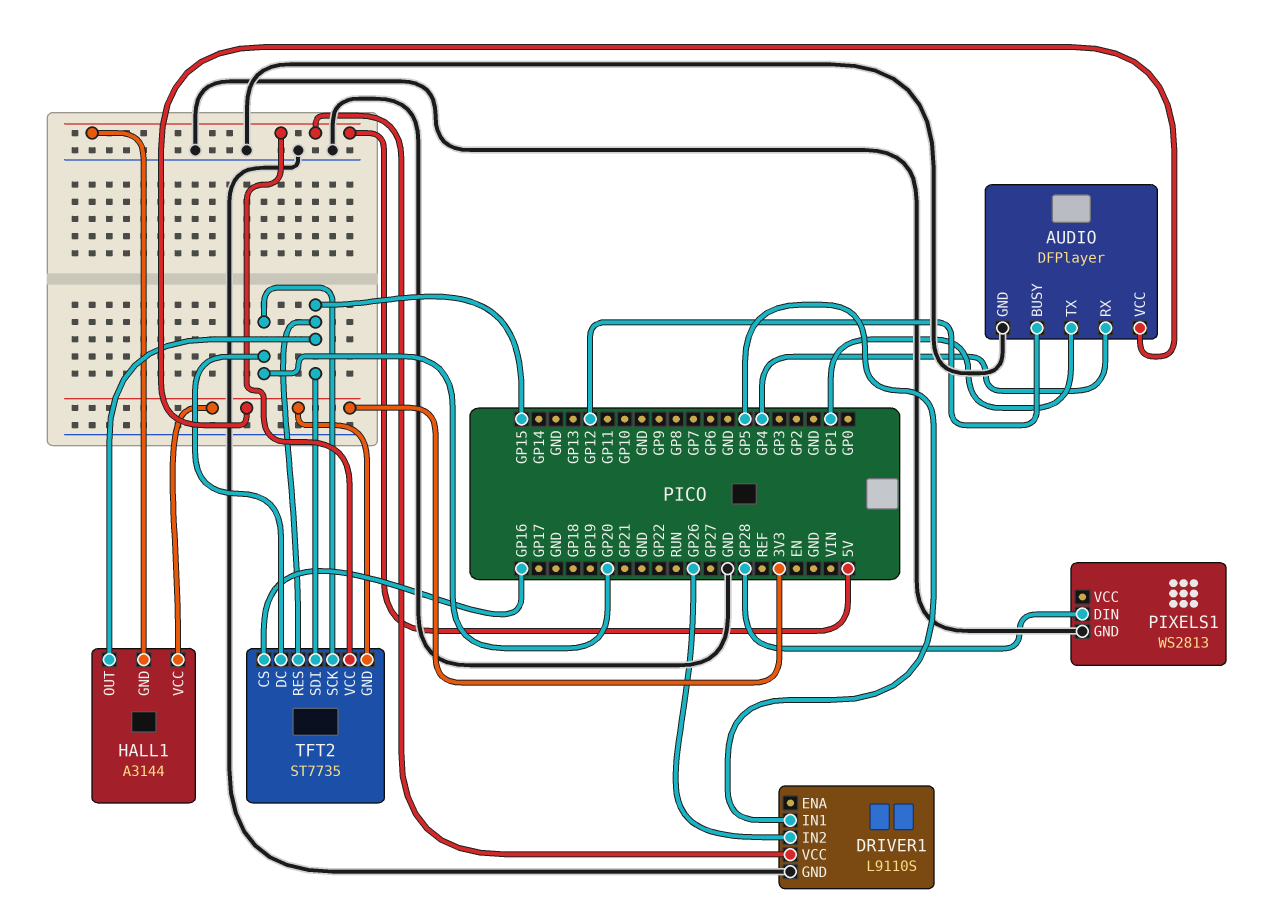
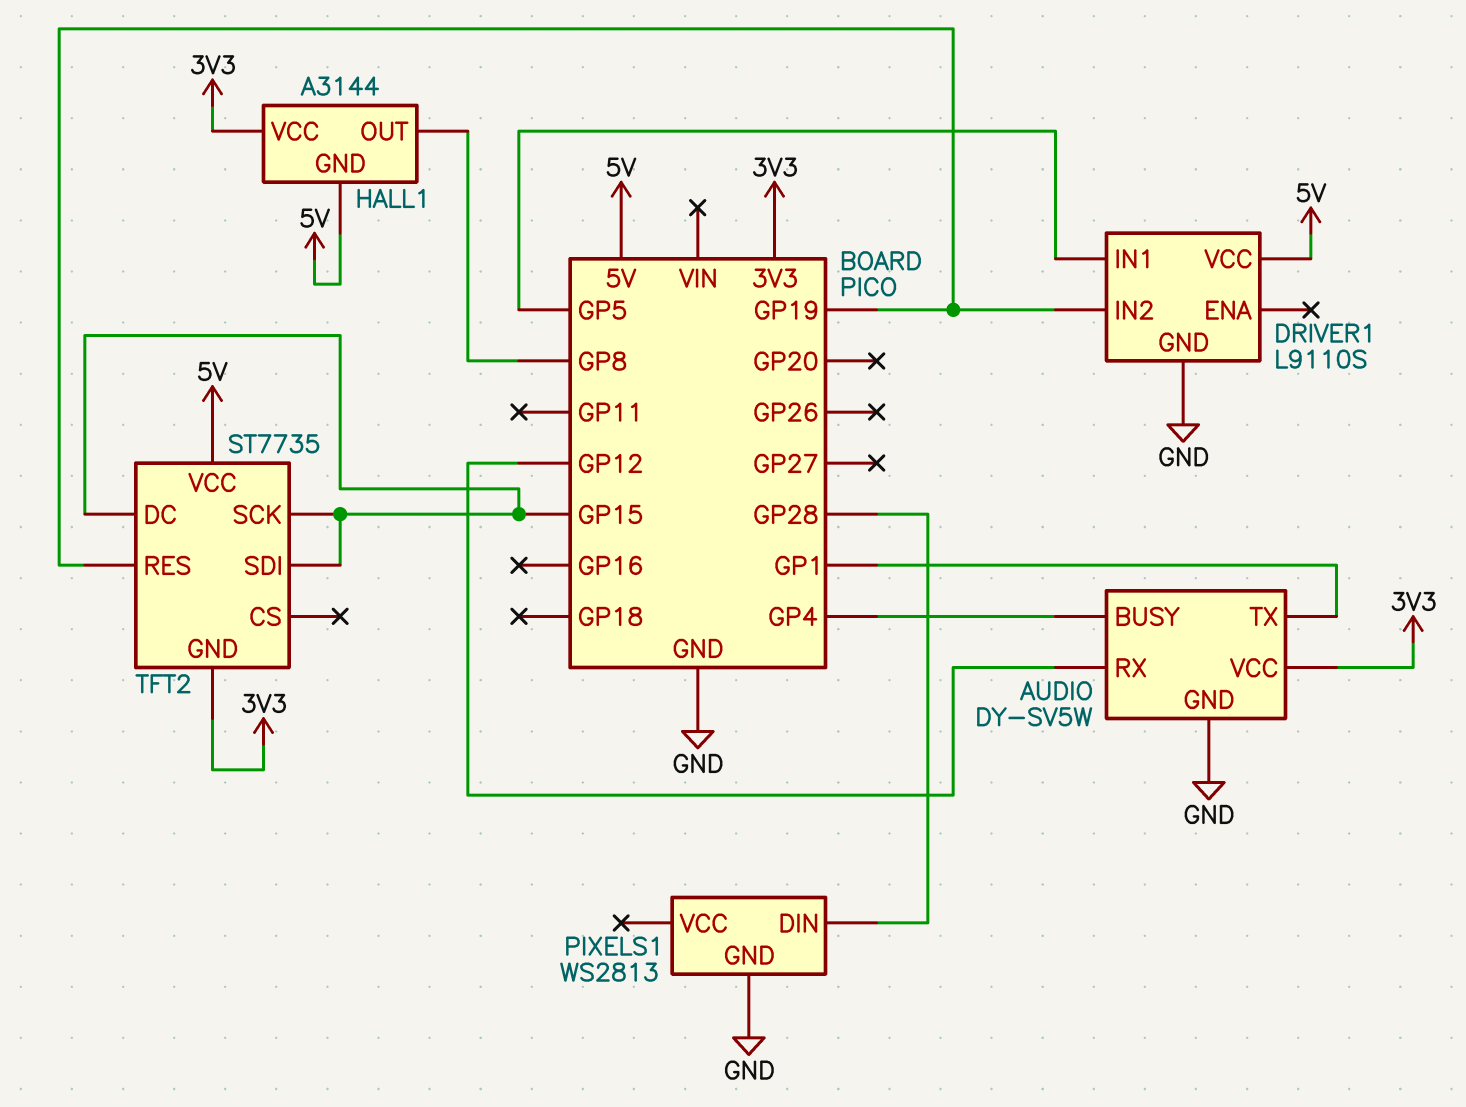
AUDIO: DFPlayer -> DY-SV5W
AUDIO pin BUSY: GP12 -> GP4
AUDIO pin RX: GP4 -> GP12
DRIVER1 pin IN2: GP26 -> GP19
HALL1 pin OUT: GP15 -> GP8
TFT2 pin CS: GP16 -> none
TFT2 pin DC: GP20 -> GP15
TFT2 pin RES: GP15 -> GP19
TFT2 pin SCK: GP20 -> GP15

